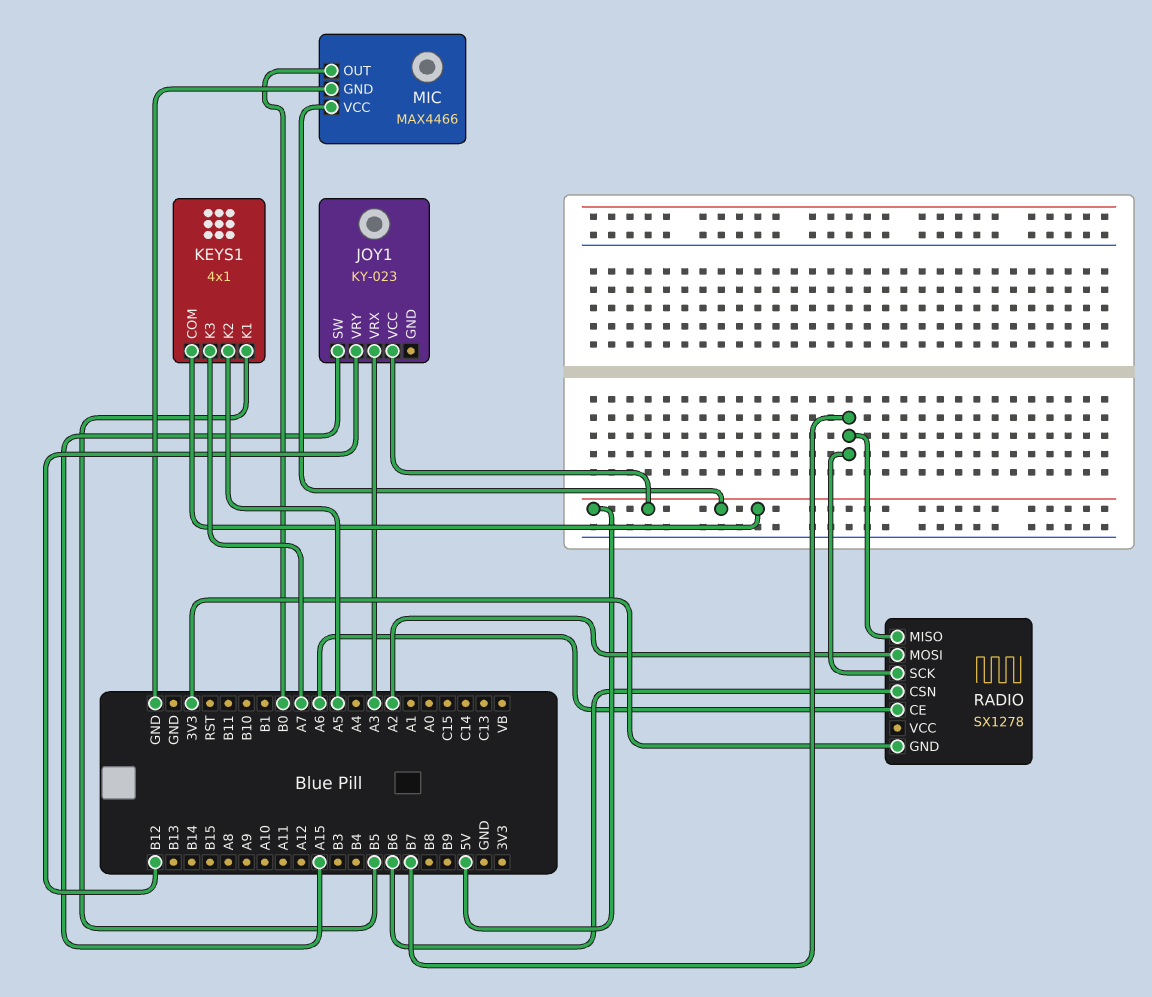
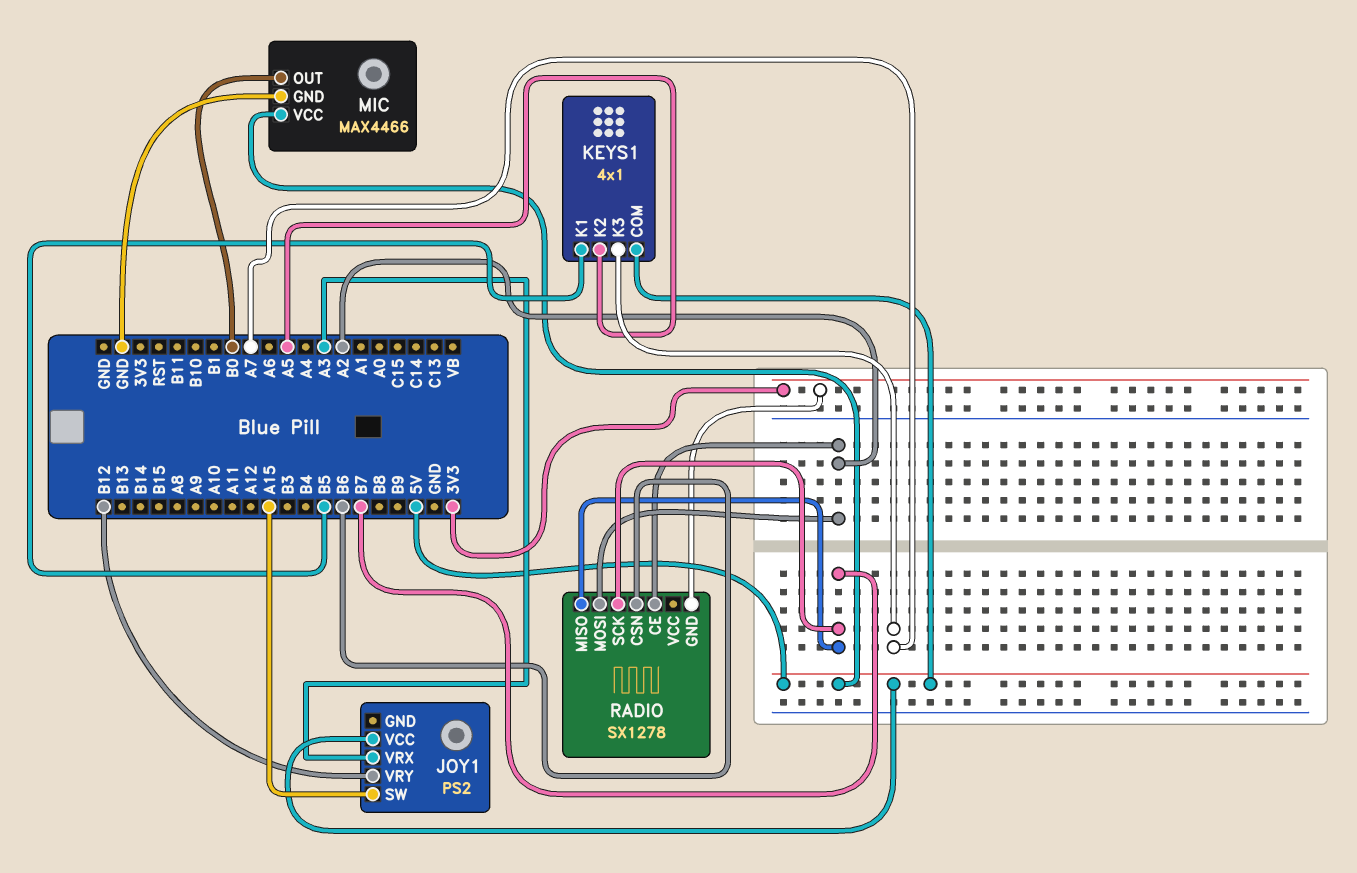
JOY1: KY-023 -> PS2
RADIO pin CE: A6 -> A2

